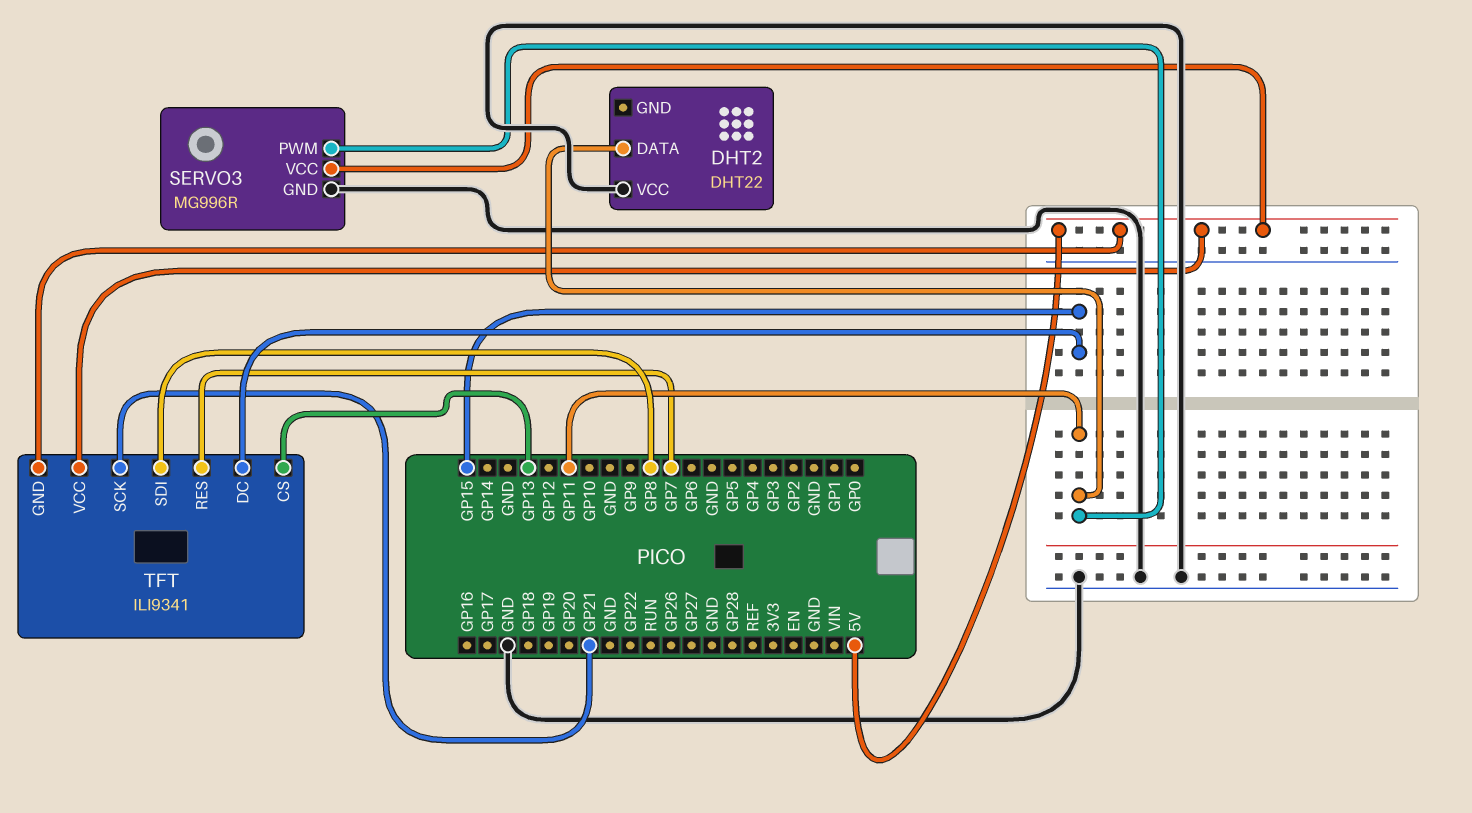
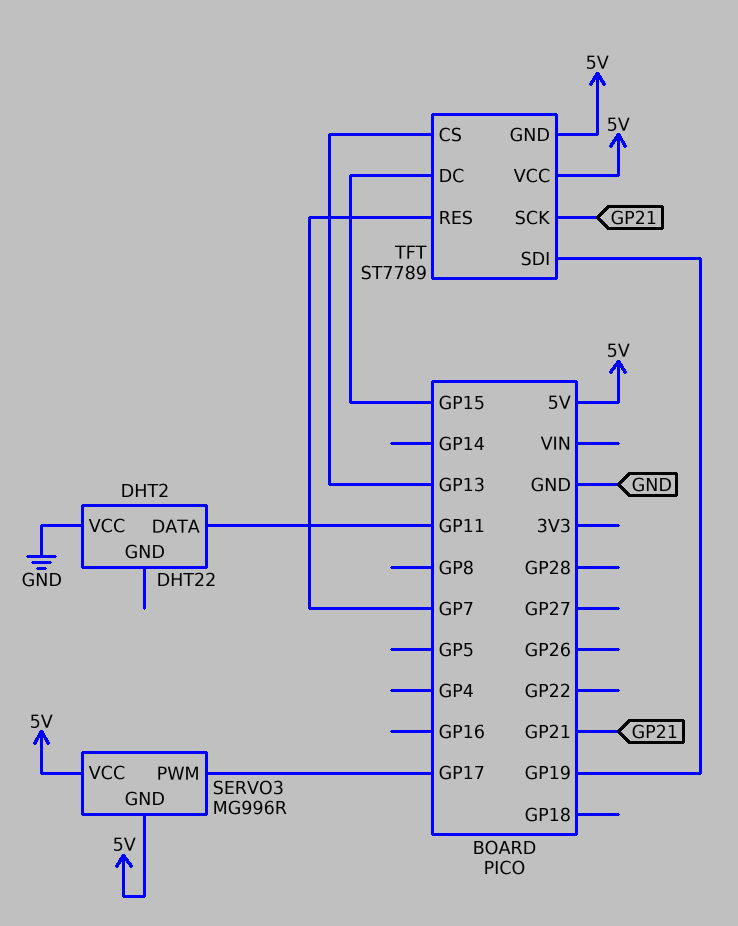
SERVO3 pin GND: GND -> 5V
SERVO3 pin PWM: GP11 -> GP17
TFT: ILI9341 -> ST7789
TFT pin SDI: GP8 -> GP19

